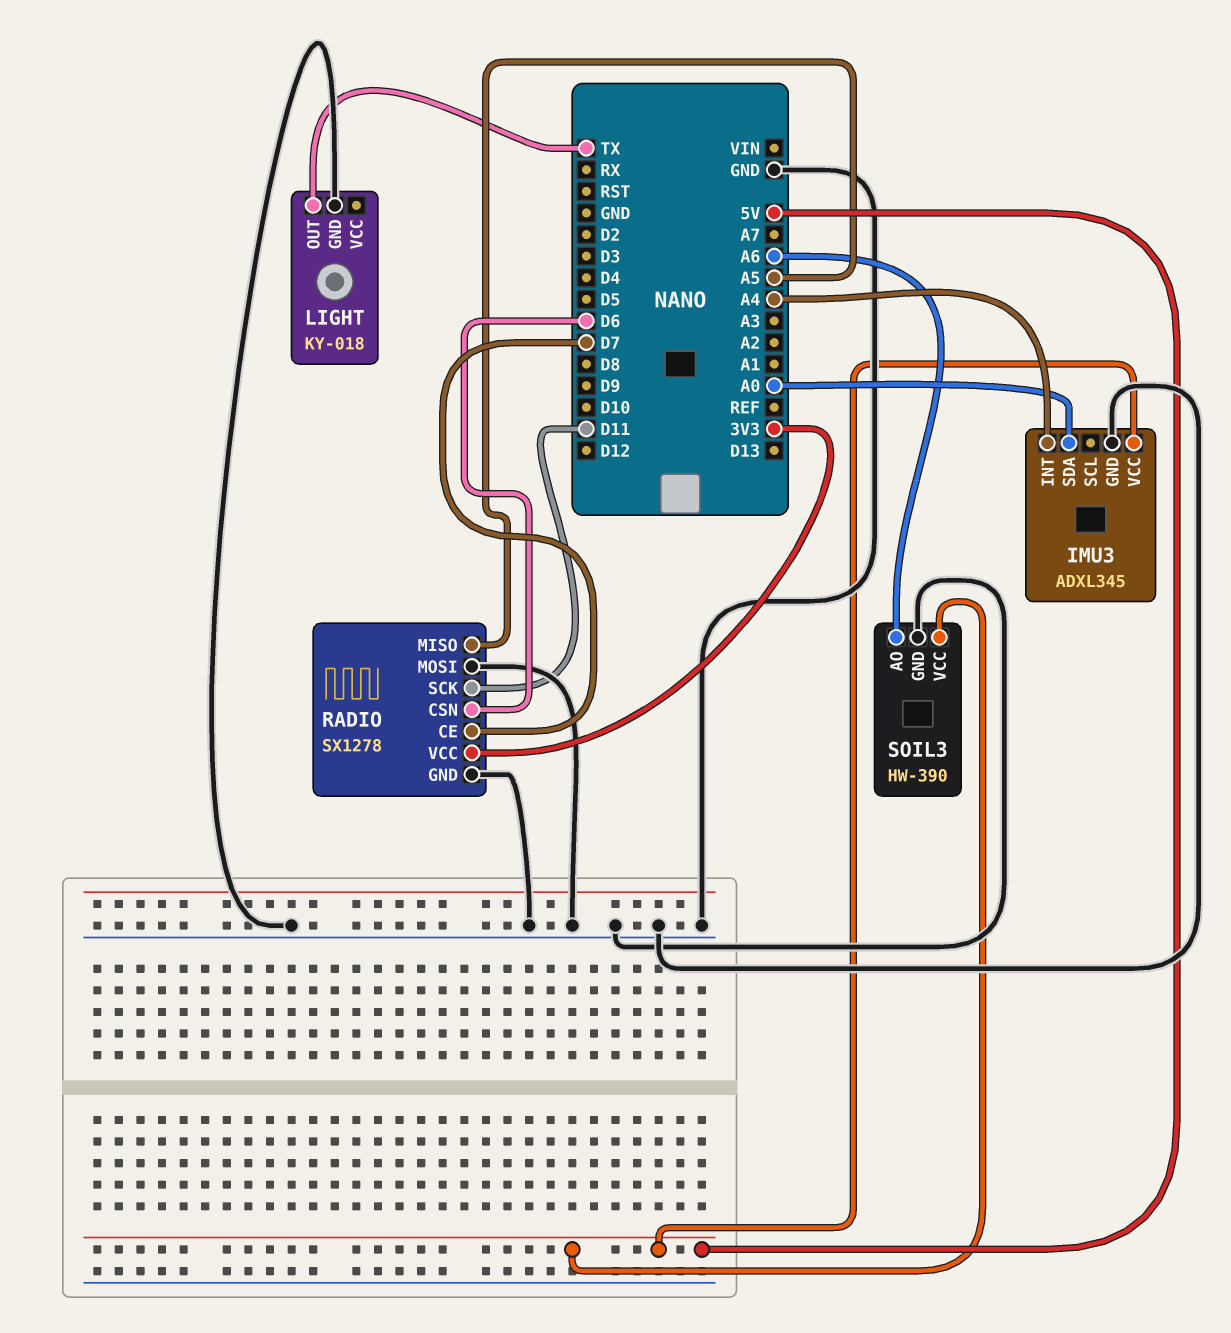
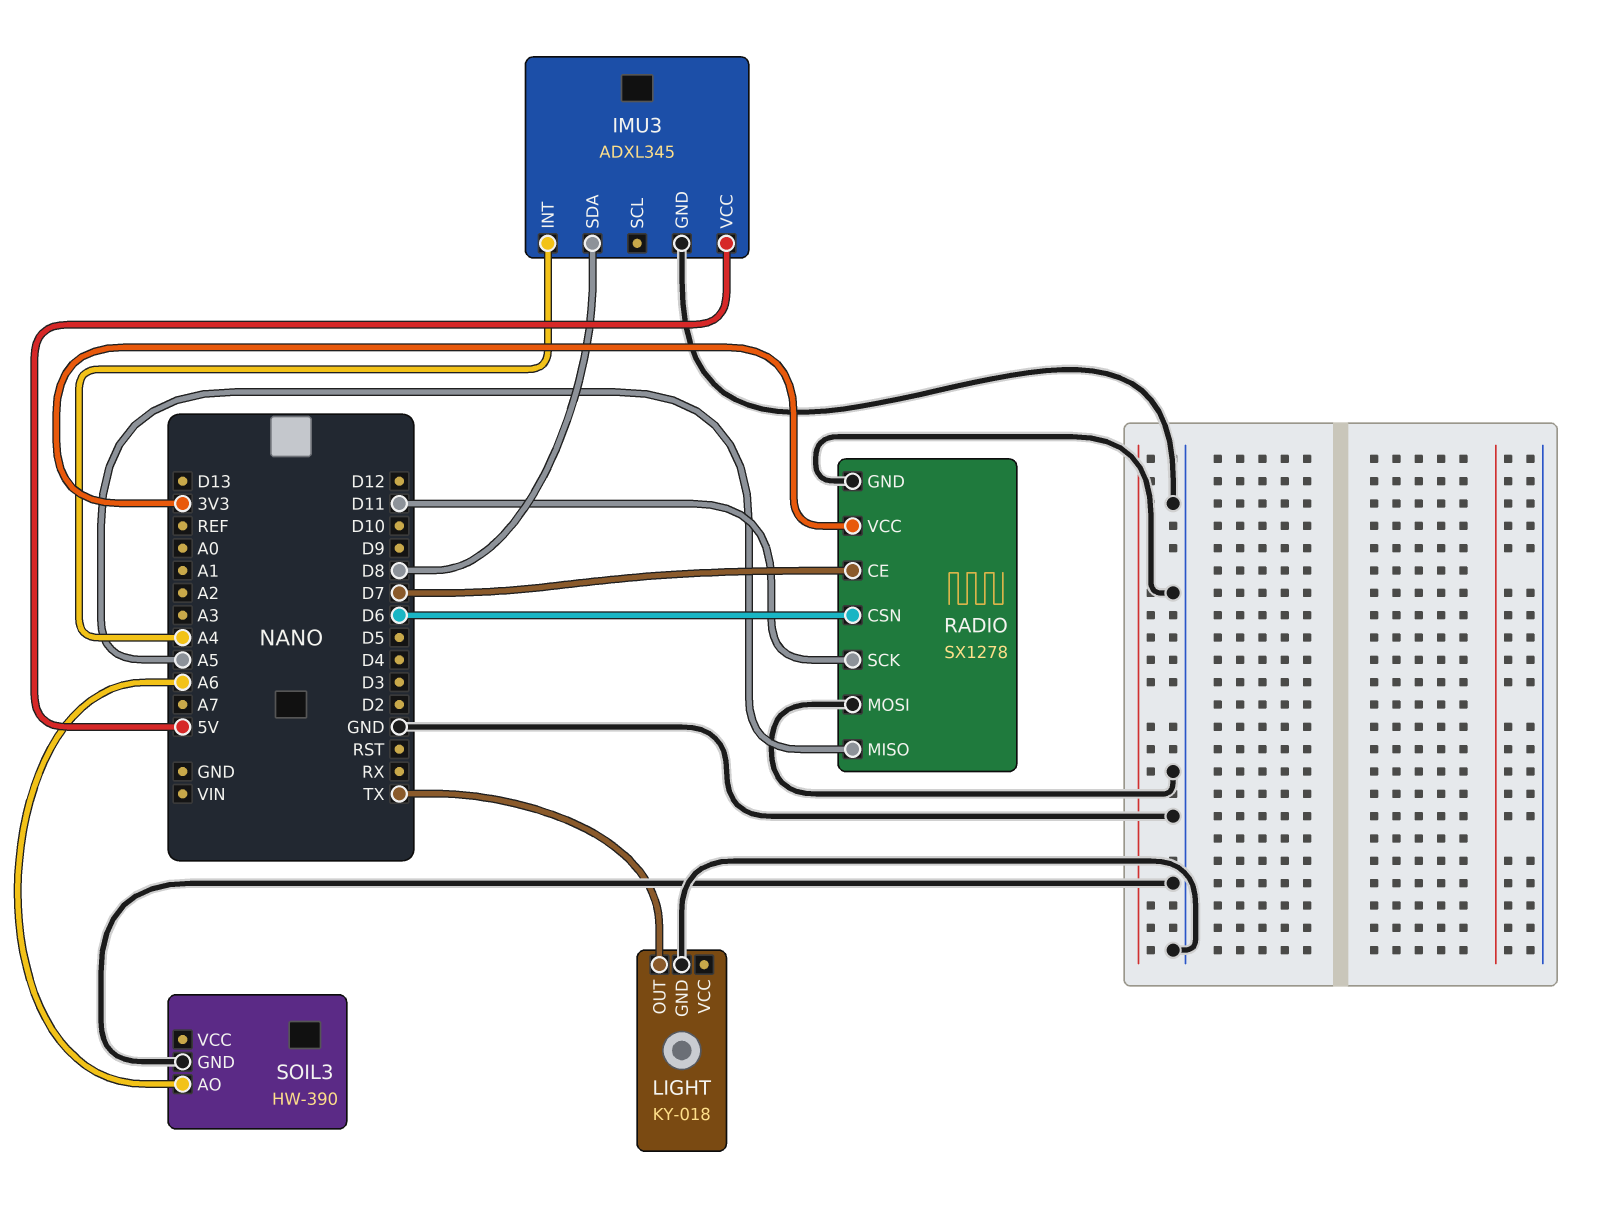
IMU3 pin SDA: A0 -> D8
SOIL3 pin VCC: 5V -> none

